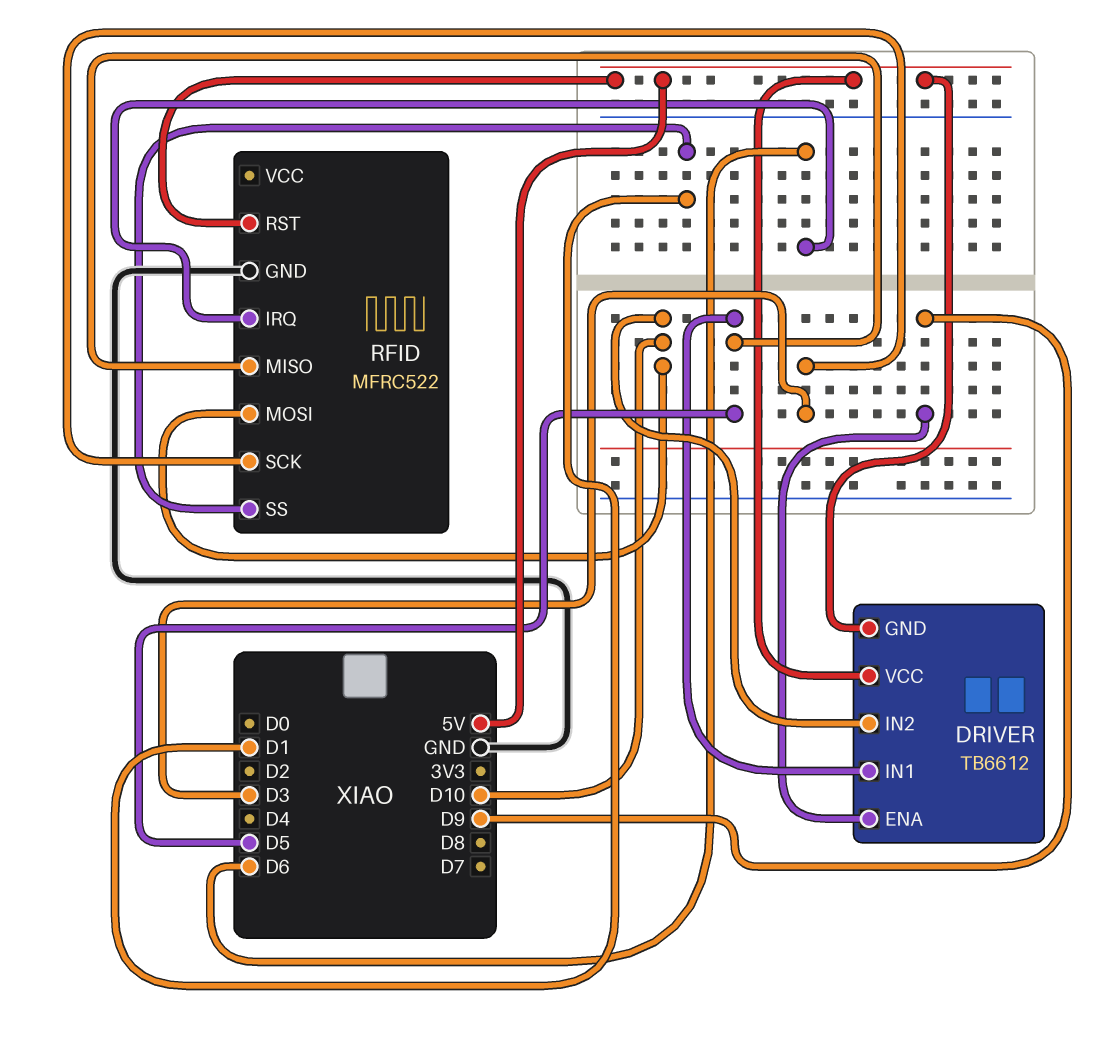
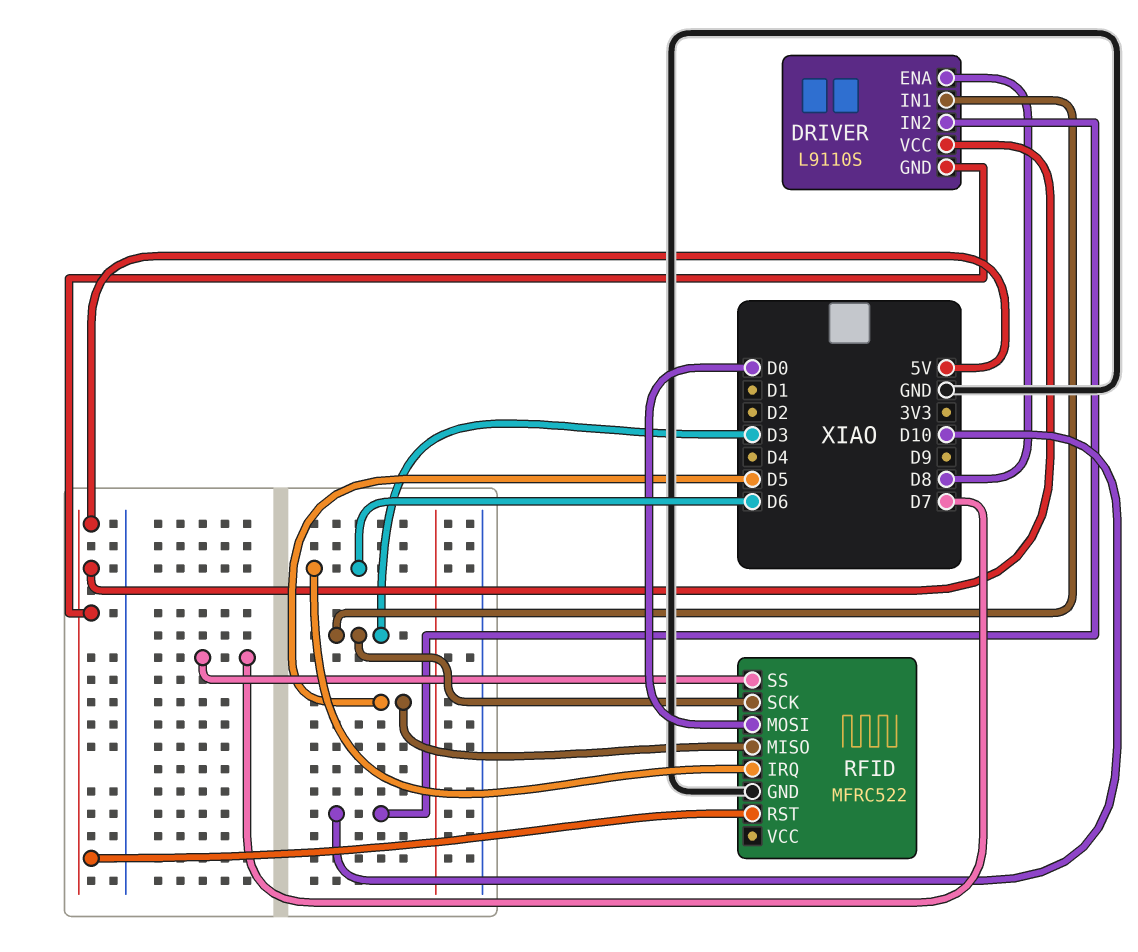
DRIVER: TB6612 -> L9110S
DRIVER pin ENA: D9 -> D8
DRIVER pin IN1: D5 -> D3
RFID pin MOSI: D10 -> D0
RFID pin SS: D1 -> D7

